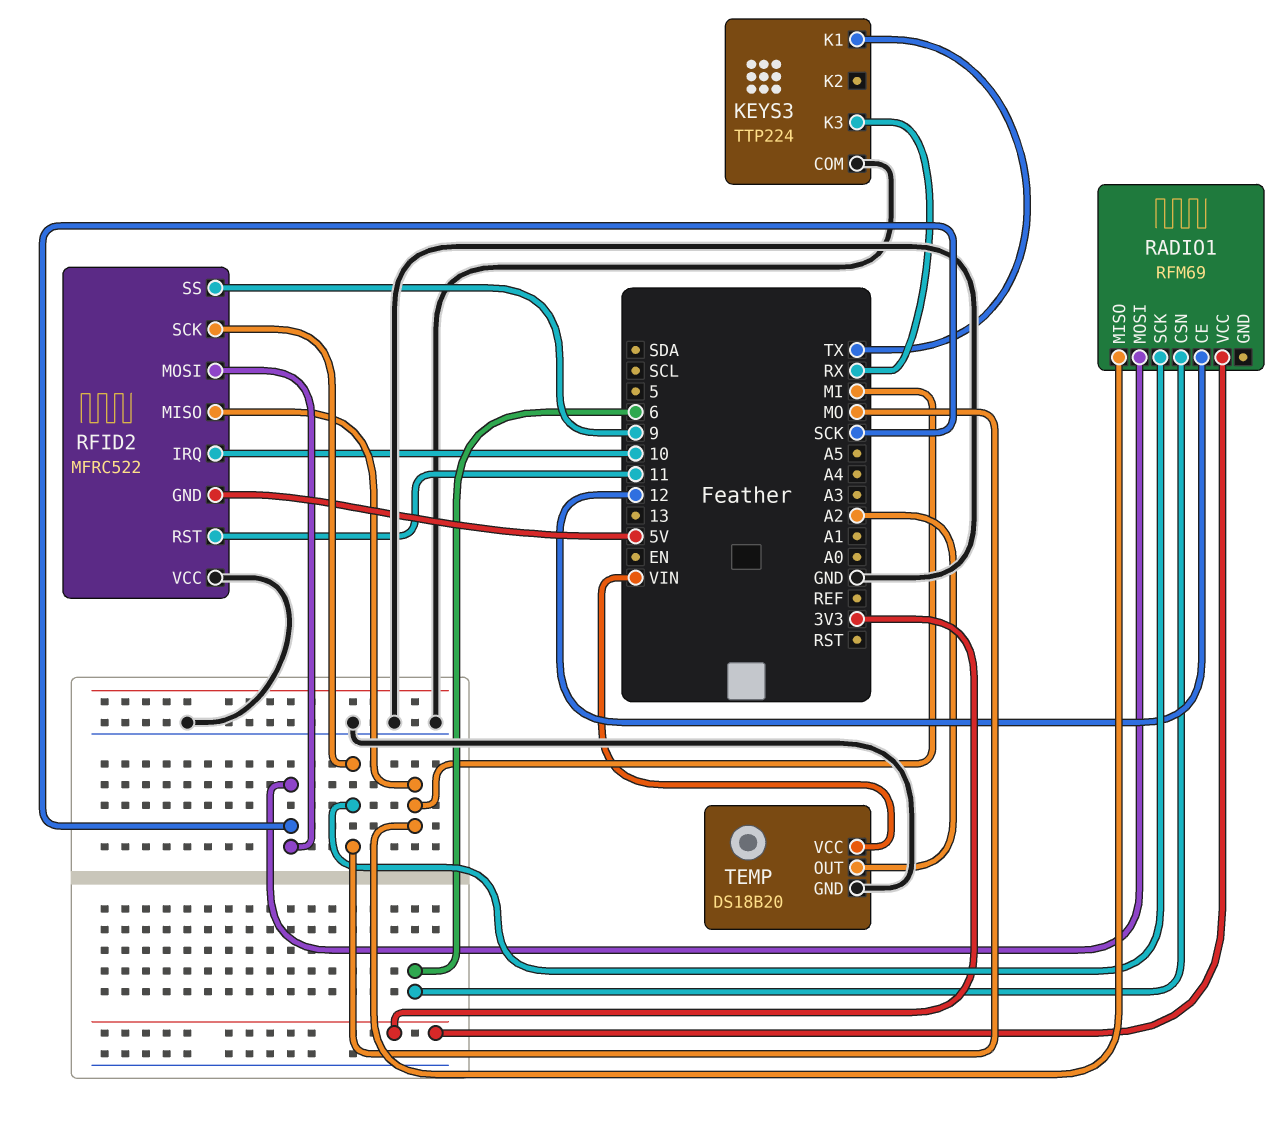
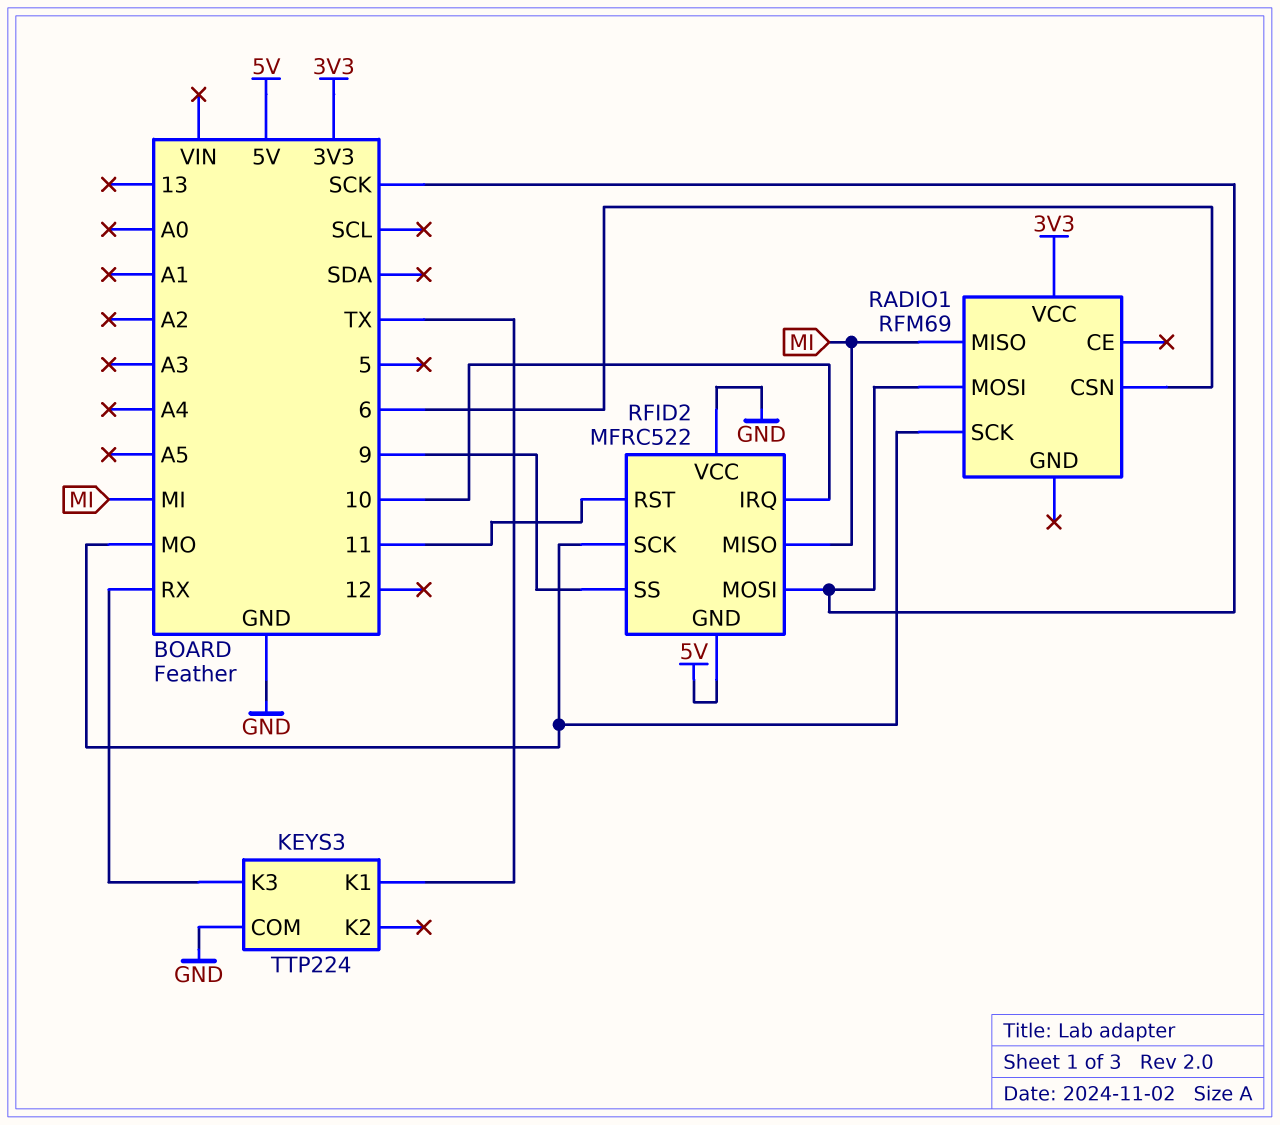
RADIO1 pin CE: 12 -> none
TEMP: DS18B20 -> none
TEMP pin GND: GND -> none
TEMP pin OUT: A2 -> none
TEMP pin VCC: VIN -> none

